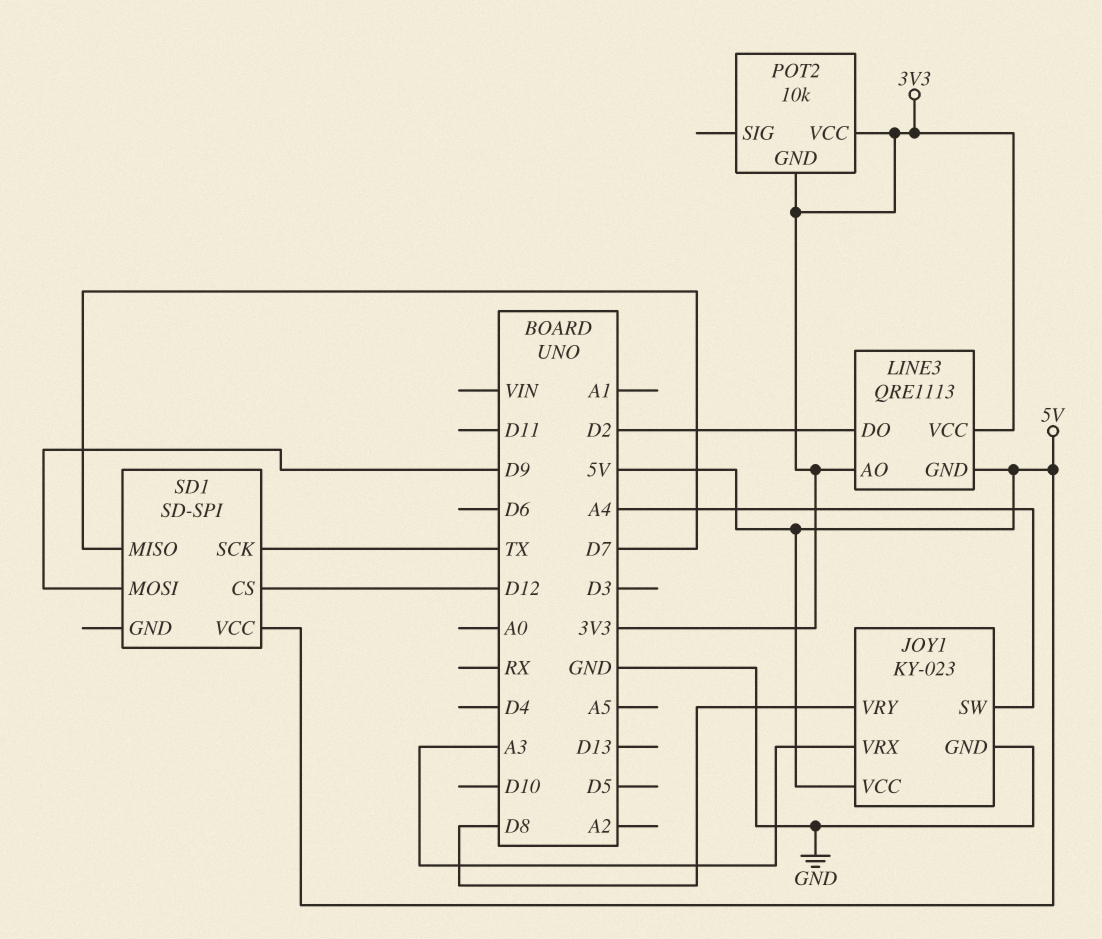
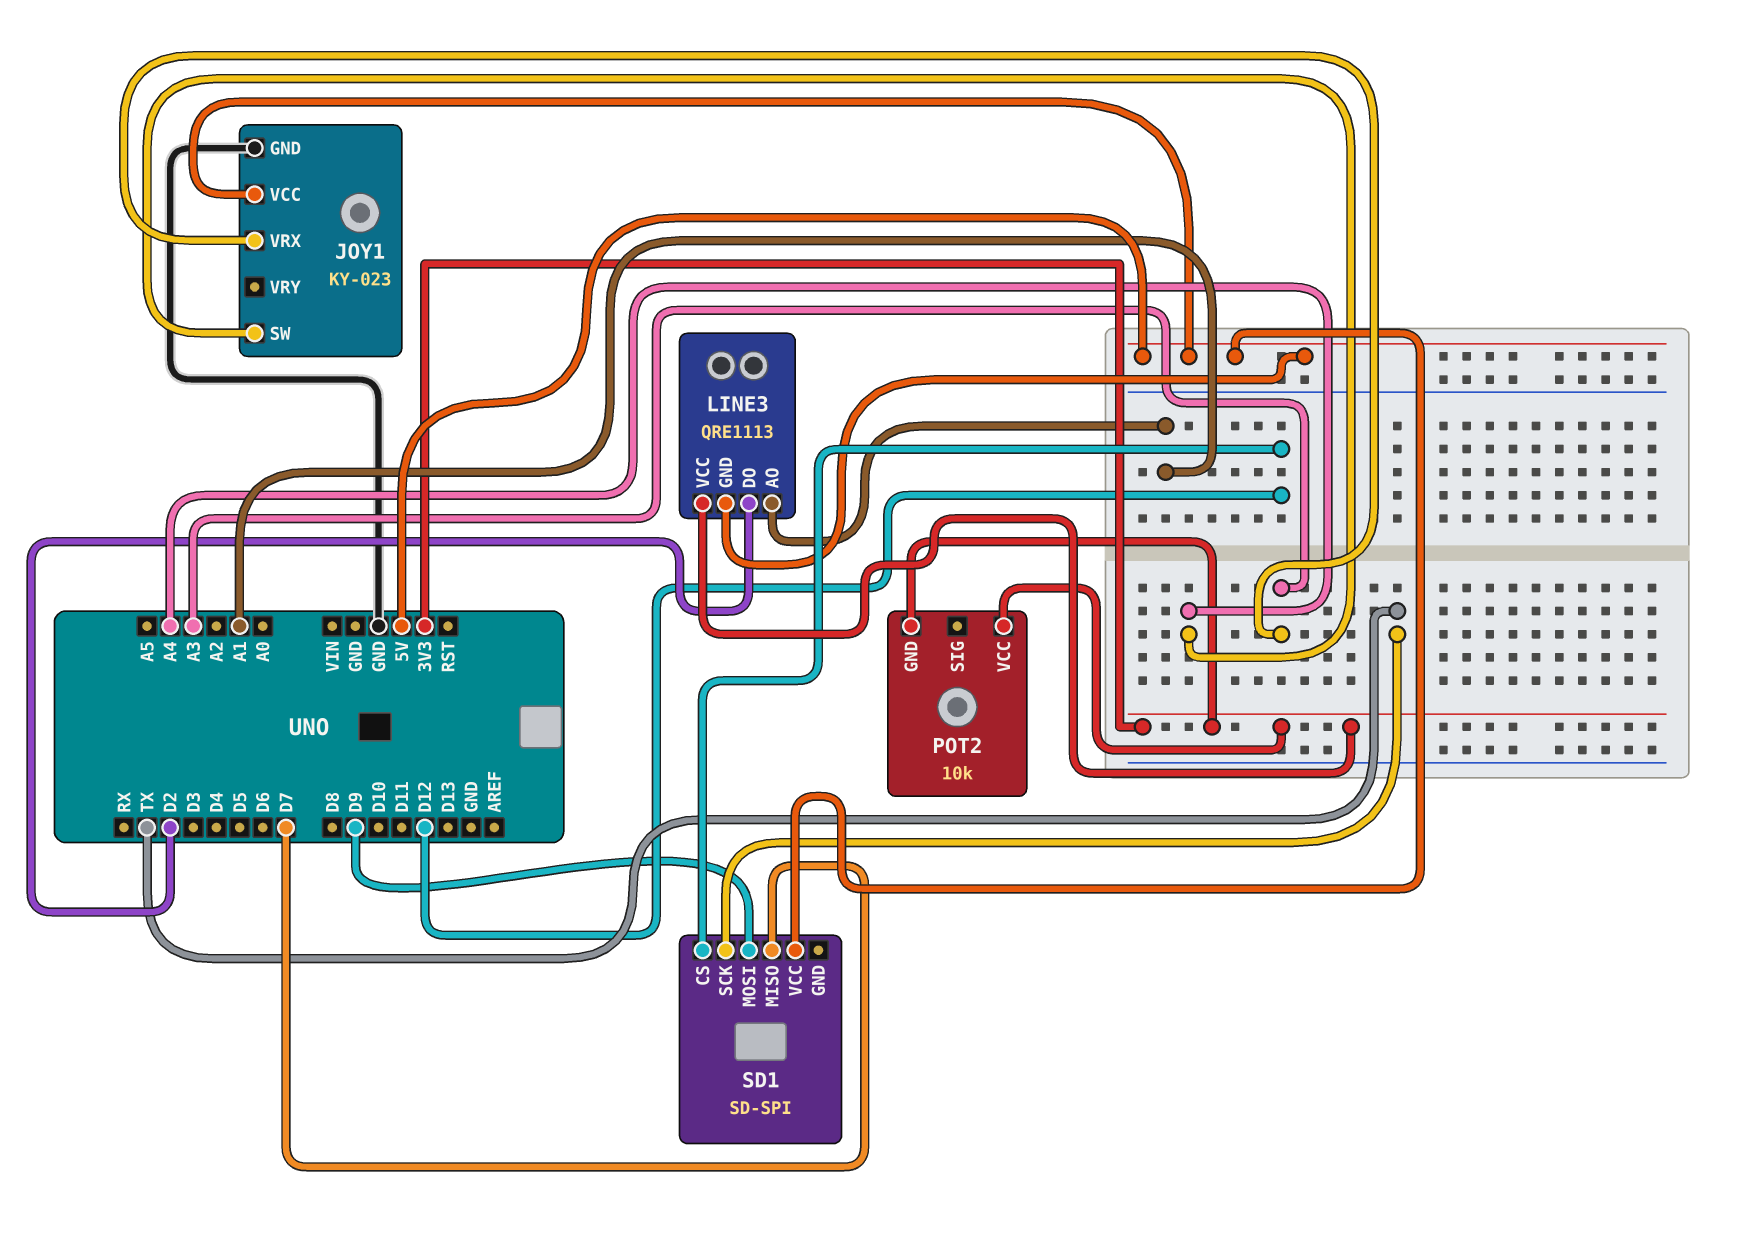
JOY1 pin VRY: D8 -> none
LINE3 pin AO: 3V3 -> A1

